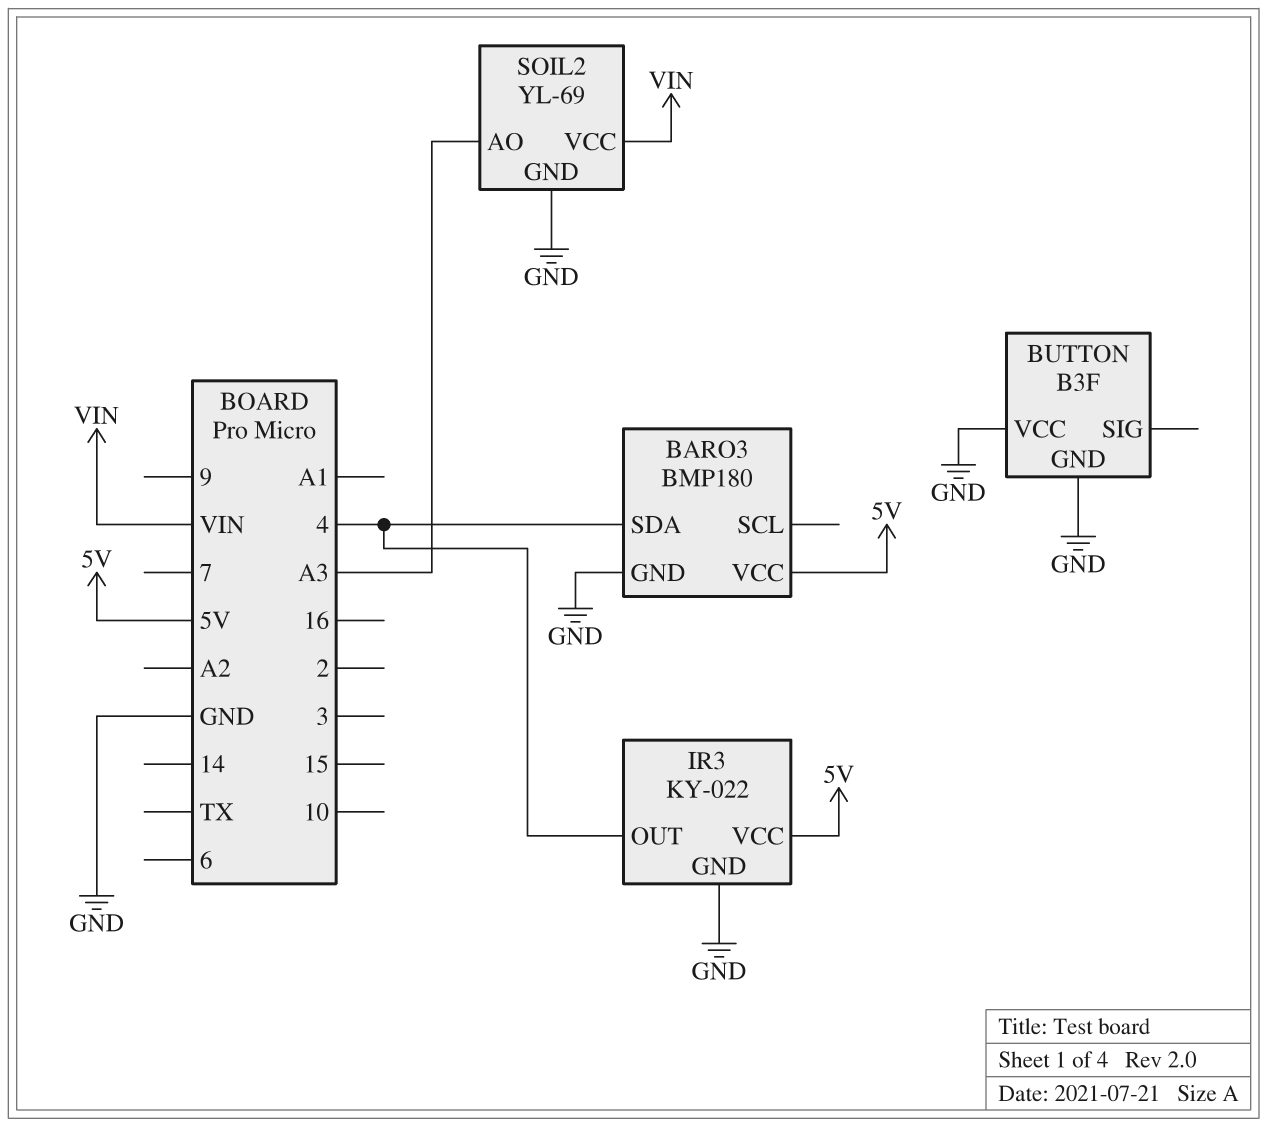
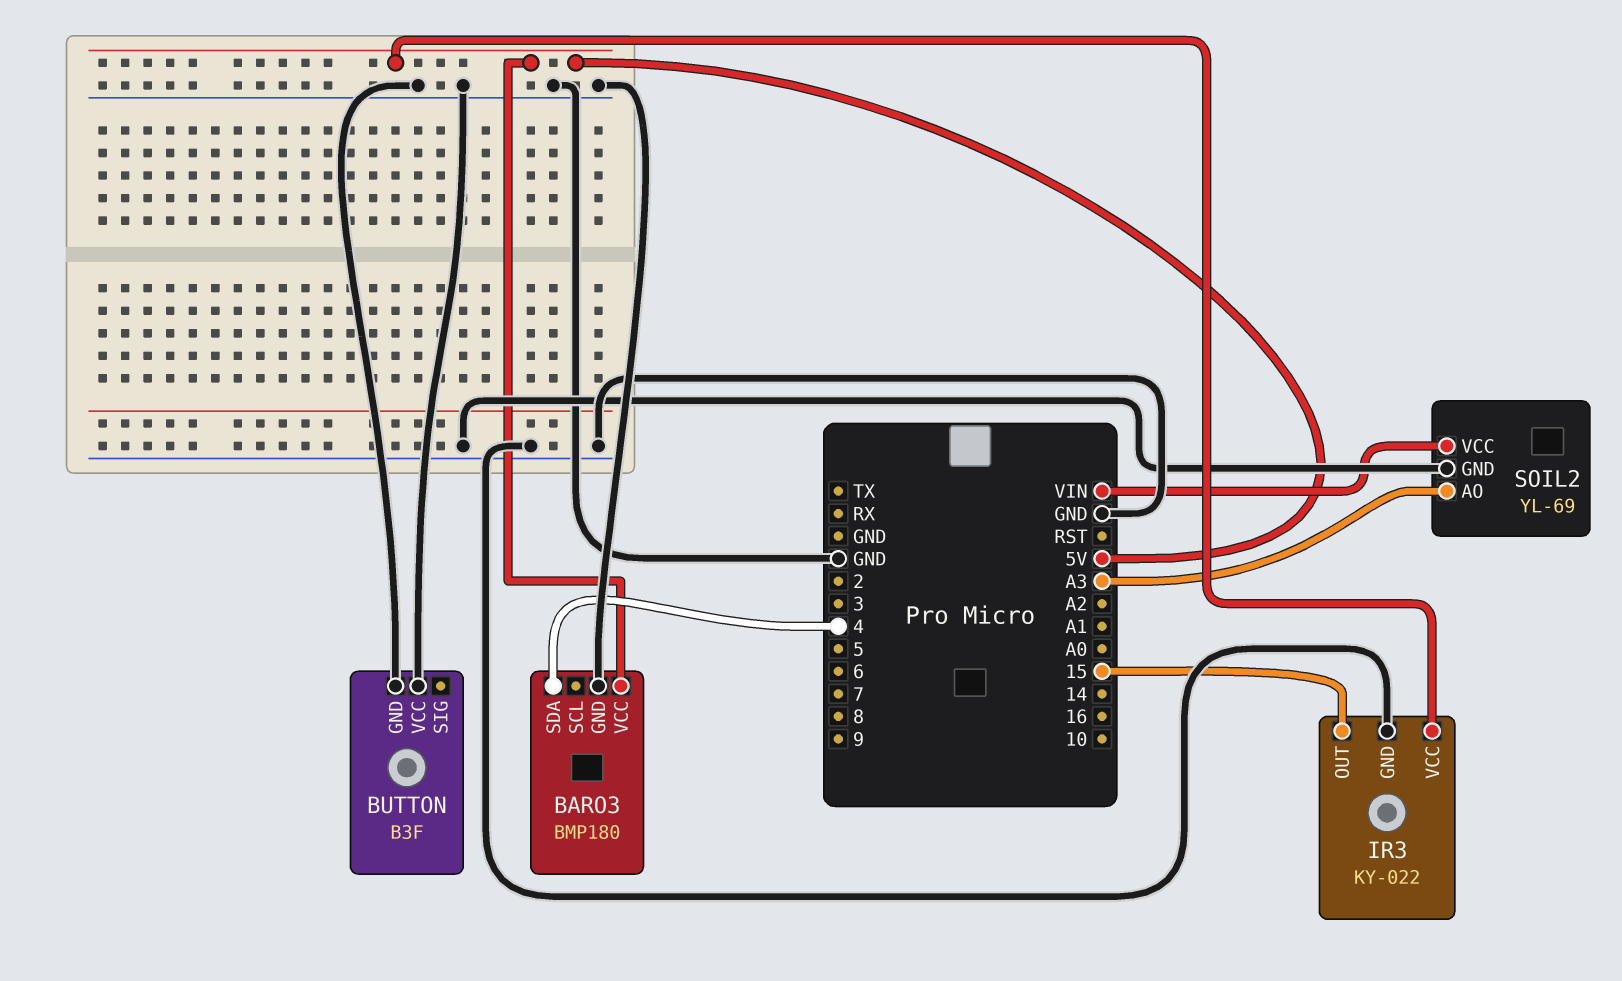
IR3 pin OUT: 4 -> 15

